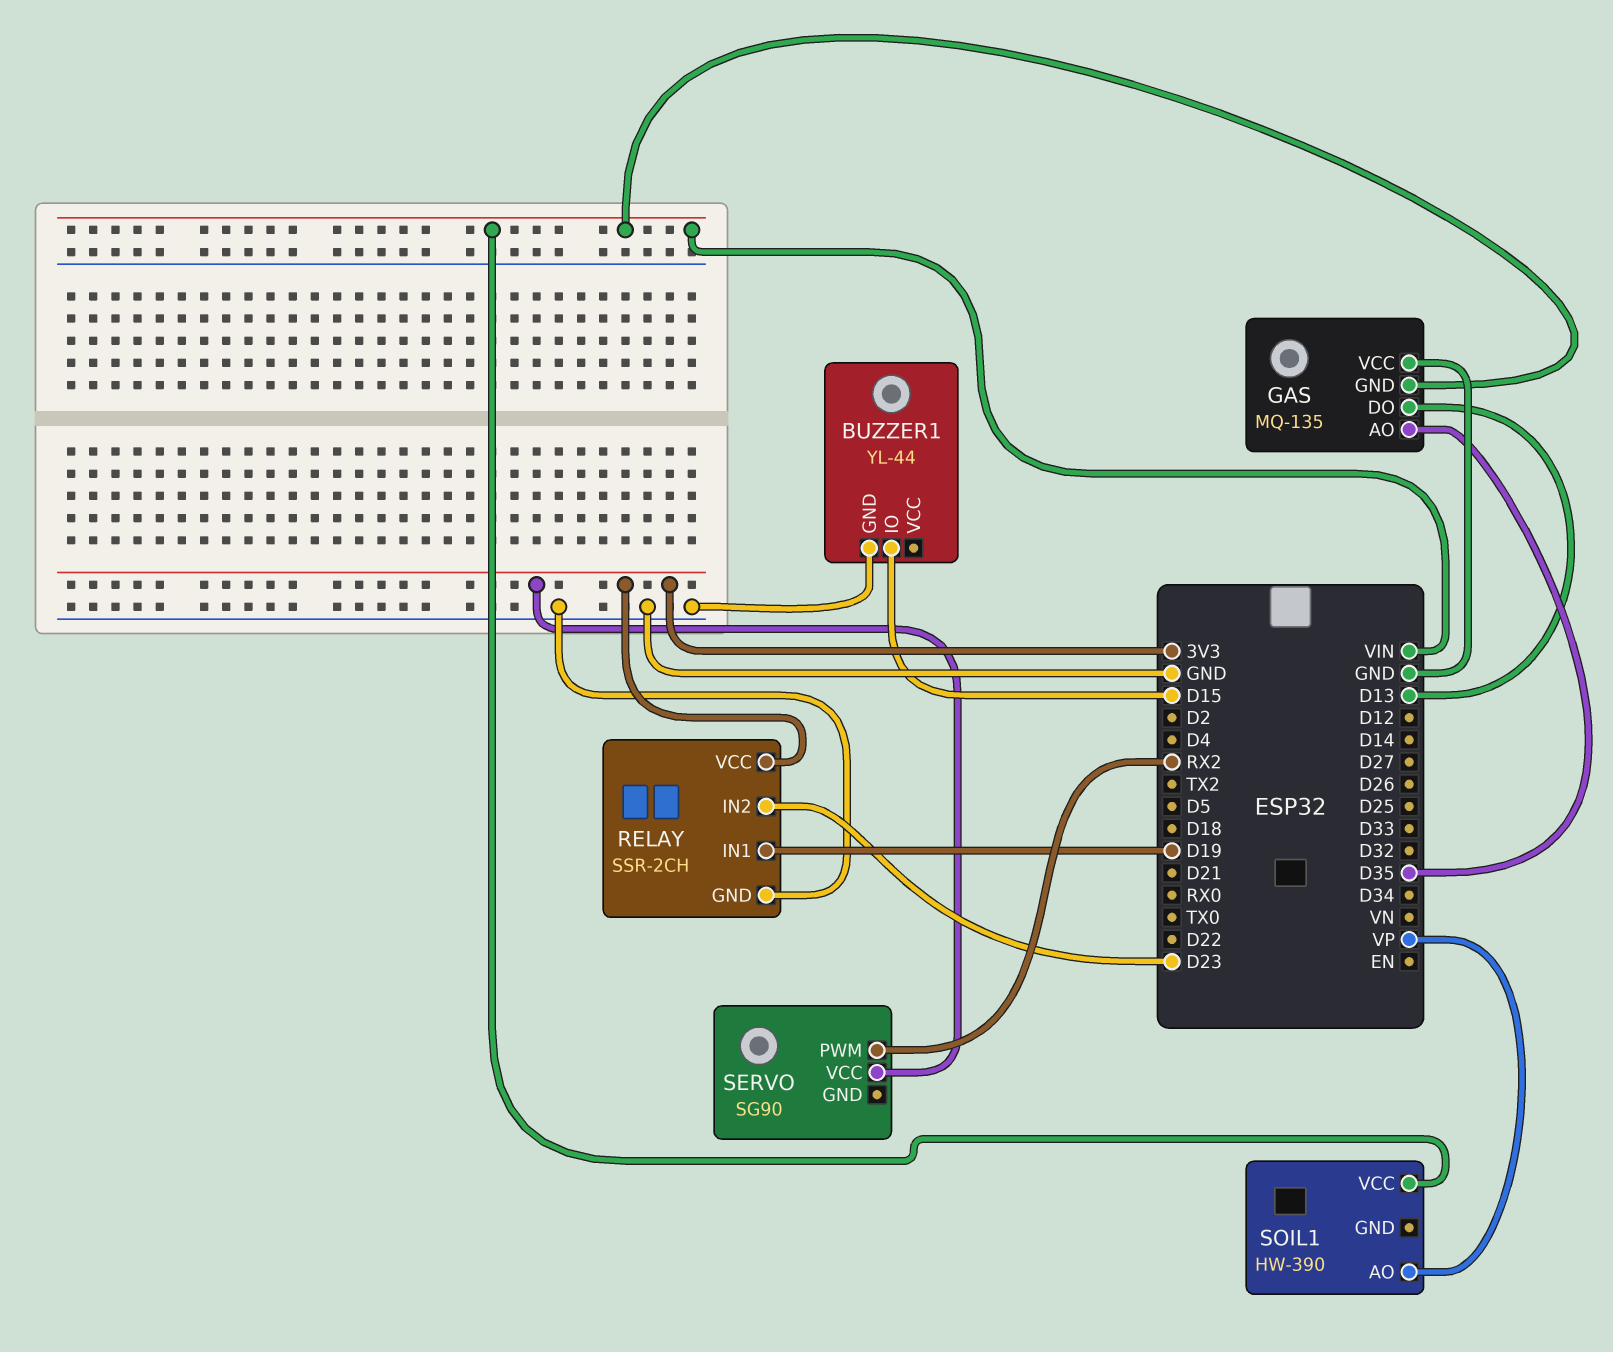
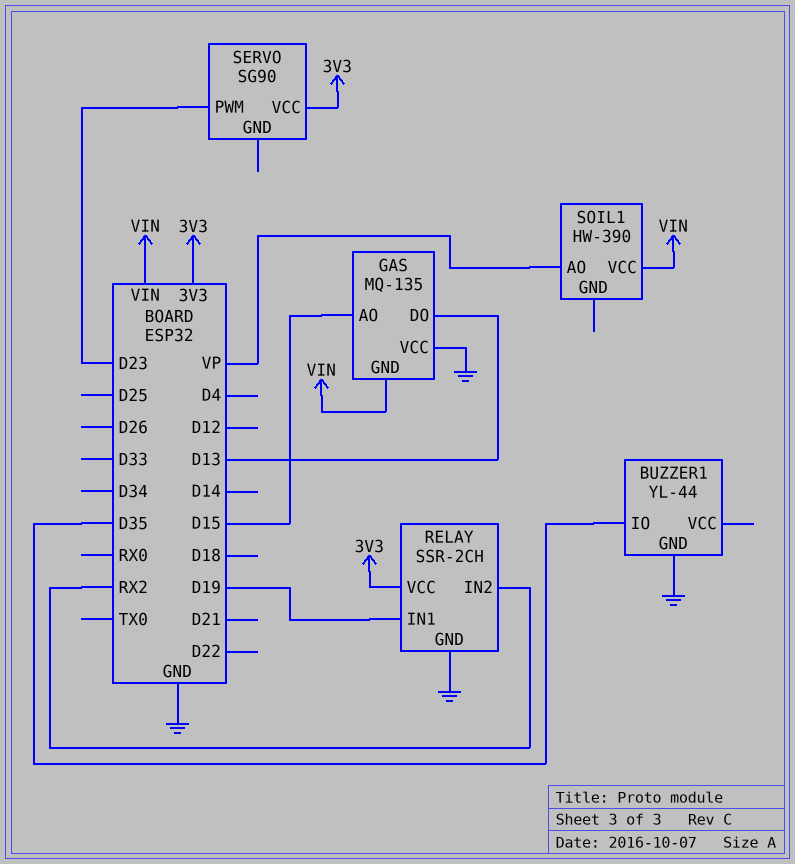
BUZZER1 pin IO: D15 -> D35
GAS pin AO: D35 -> D15
RELAY pin IN2: D23 -> RX2
SERVO pin PWM: RX2 -> D23

